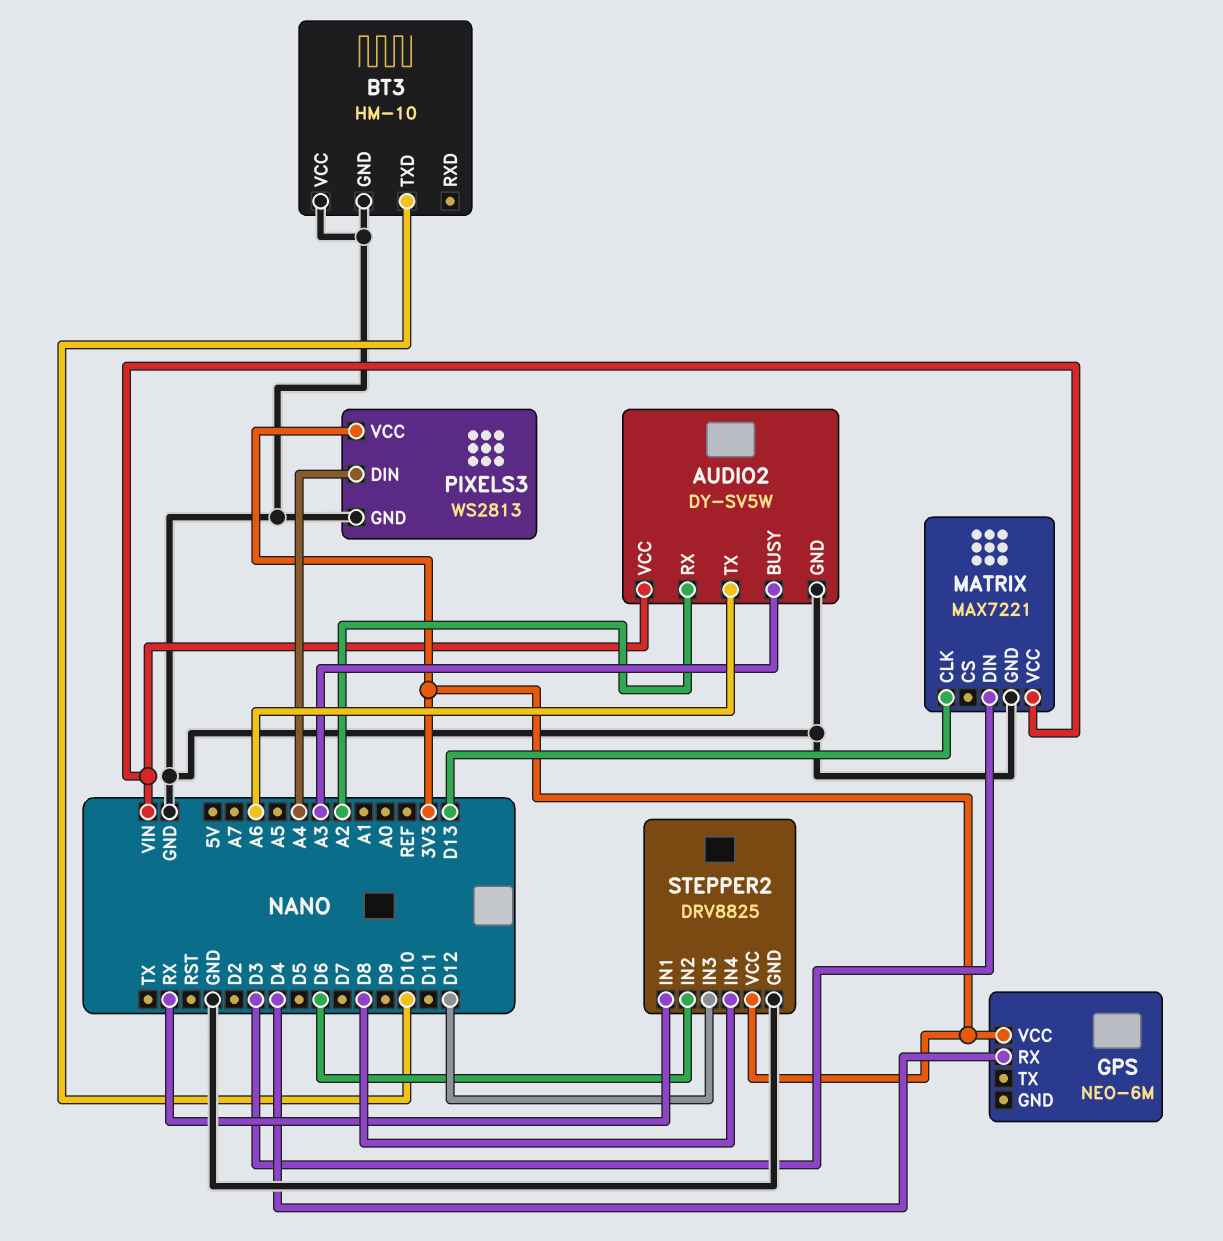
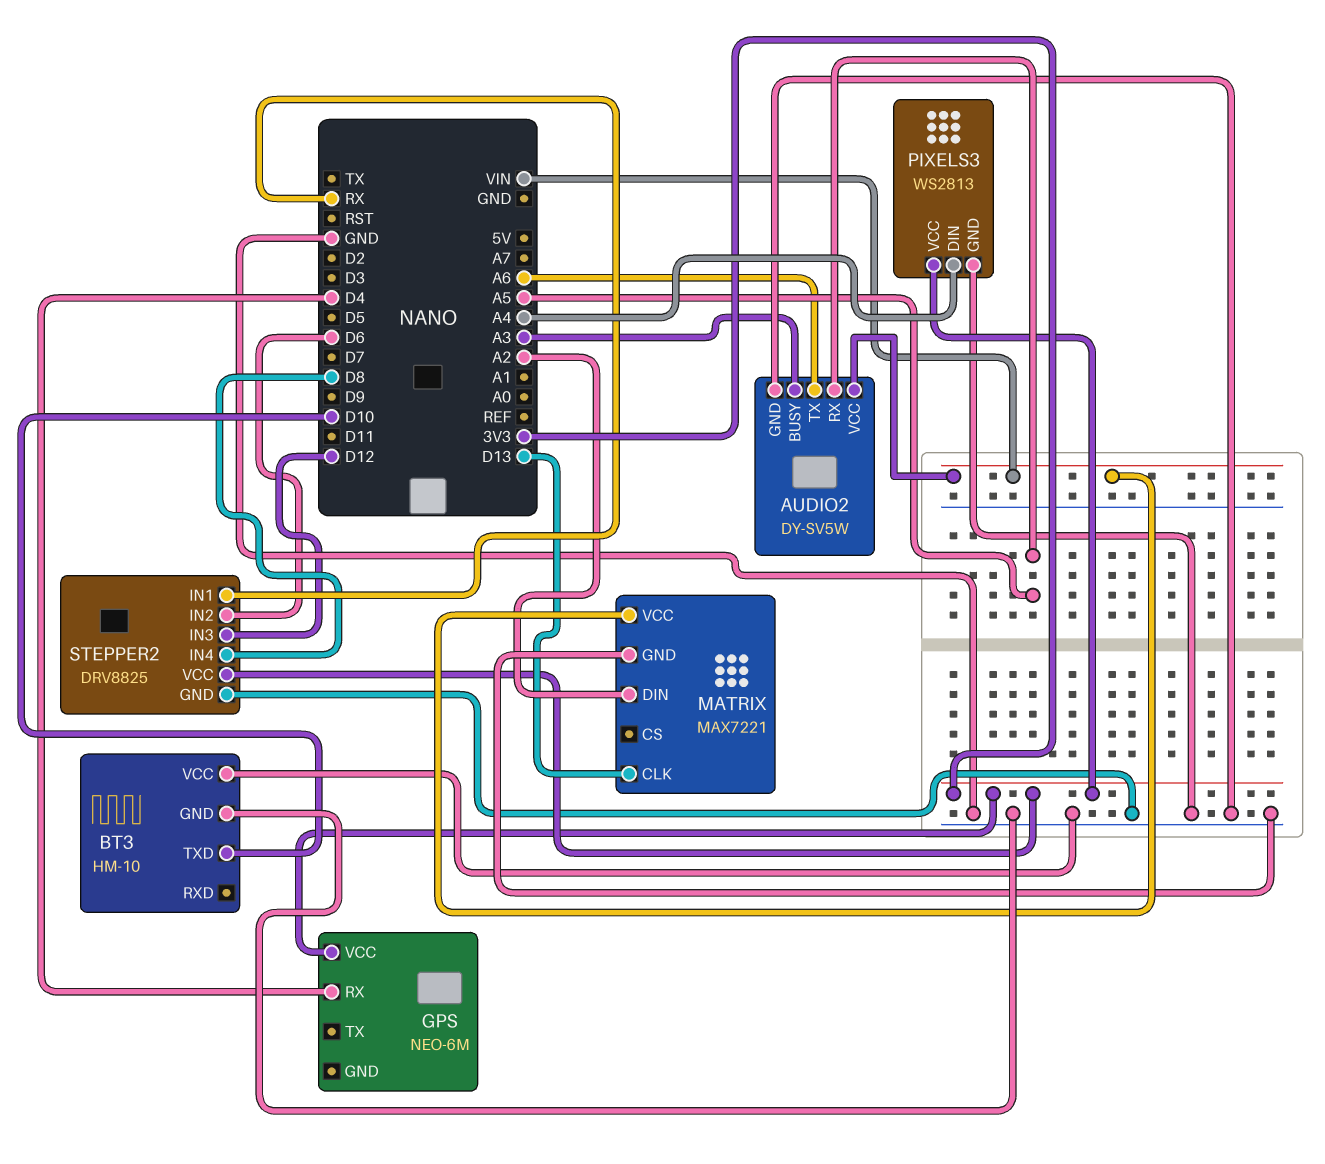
AUDIO2 pin RX: A2 -> A5
MATRIX pin DIN: D3 -> A2

